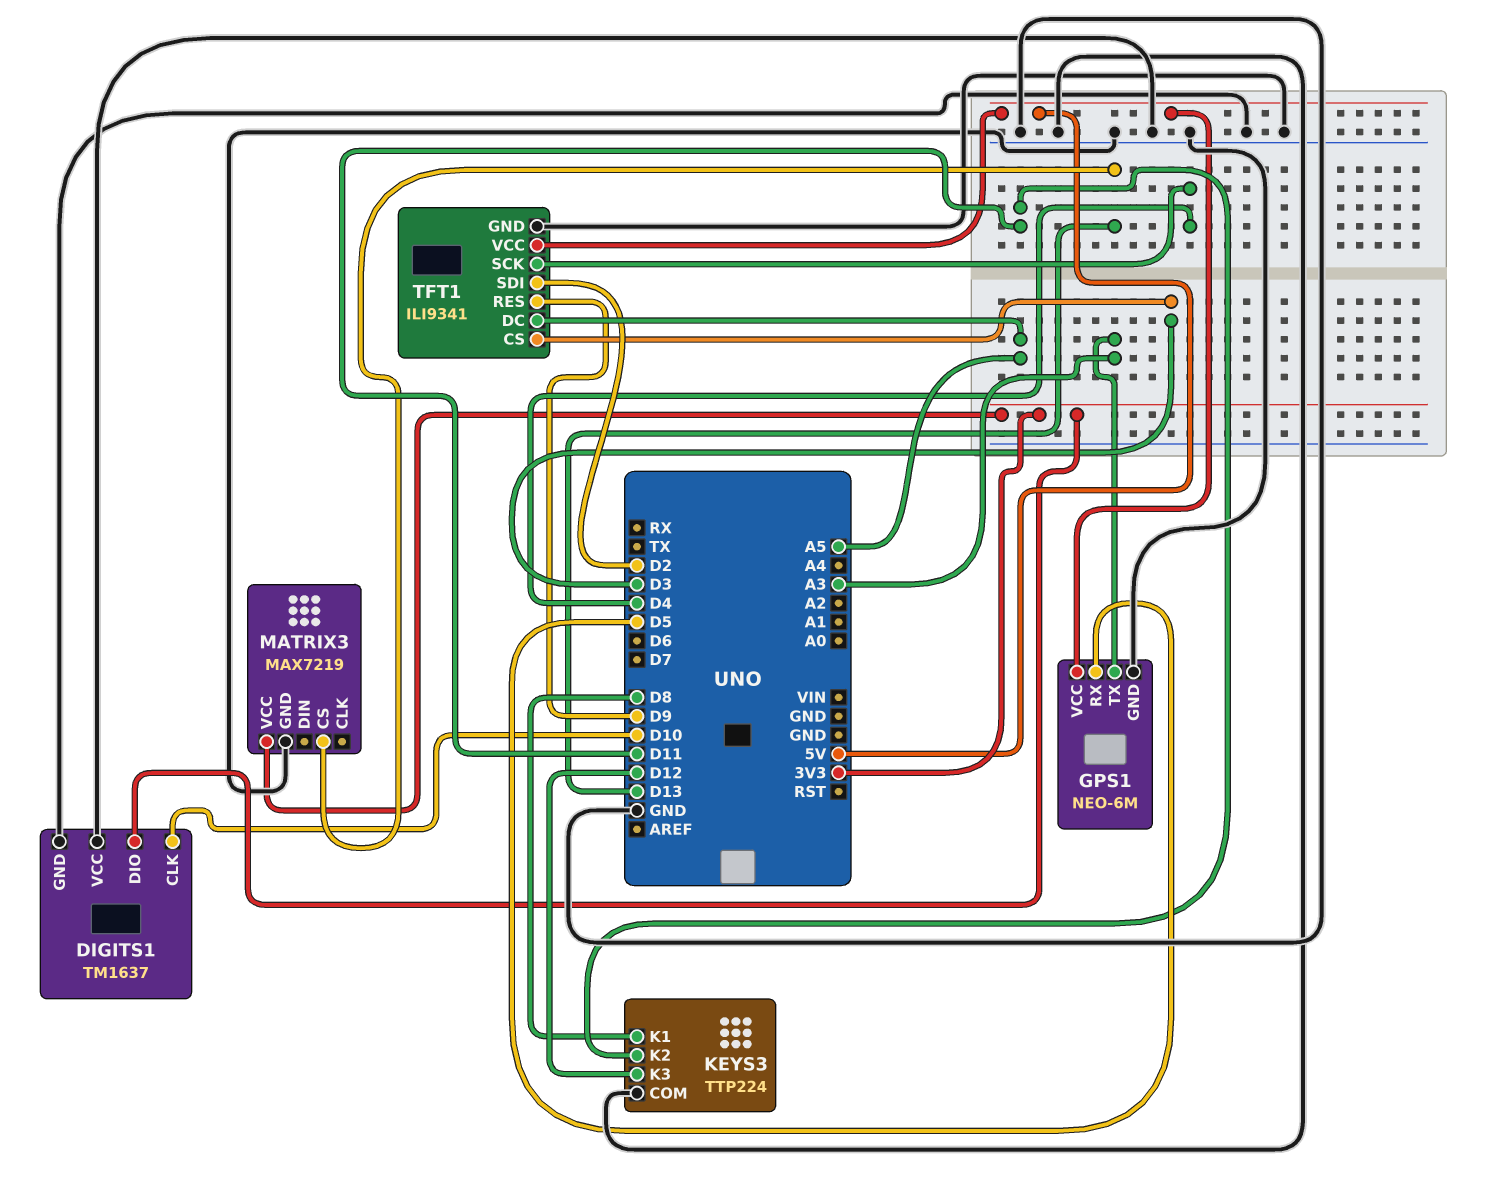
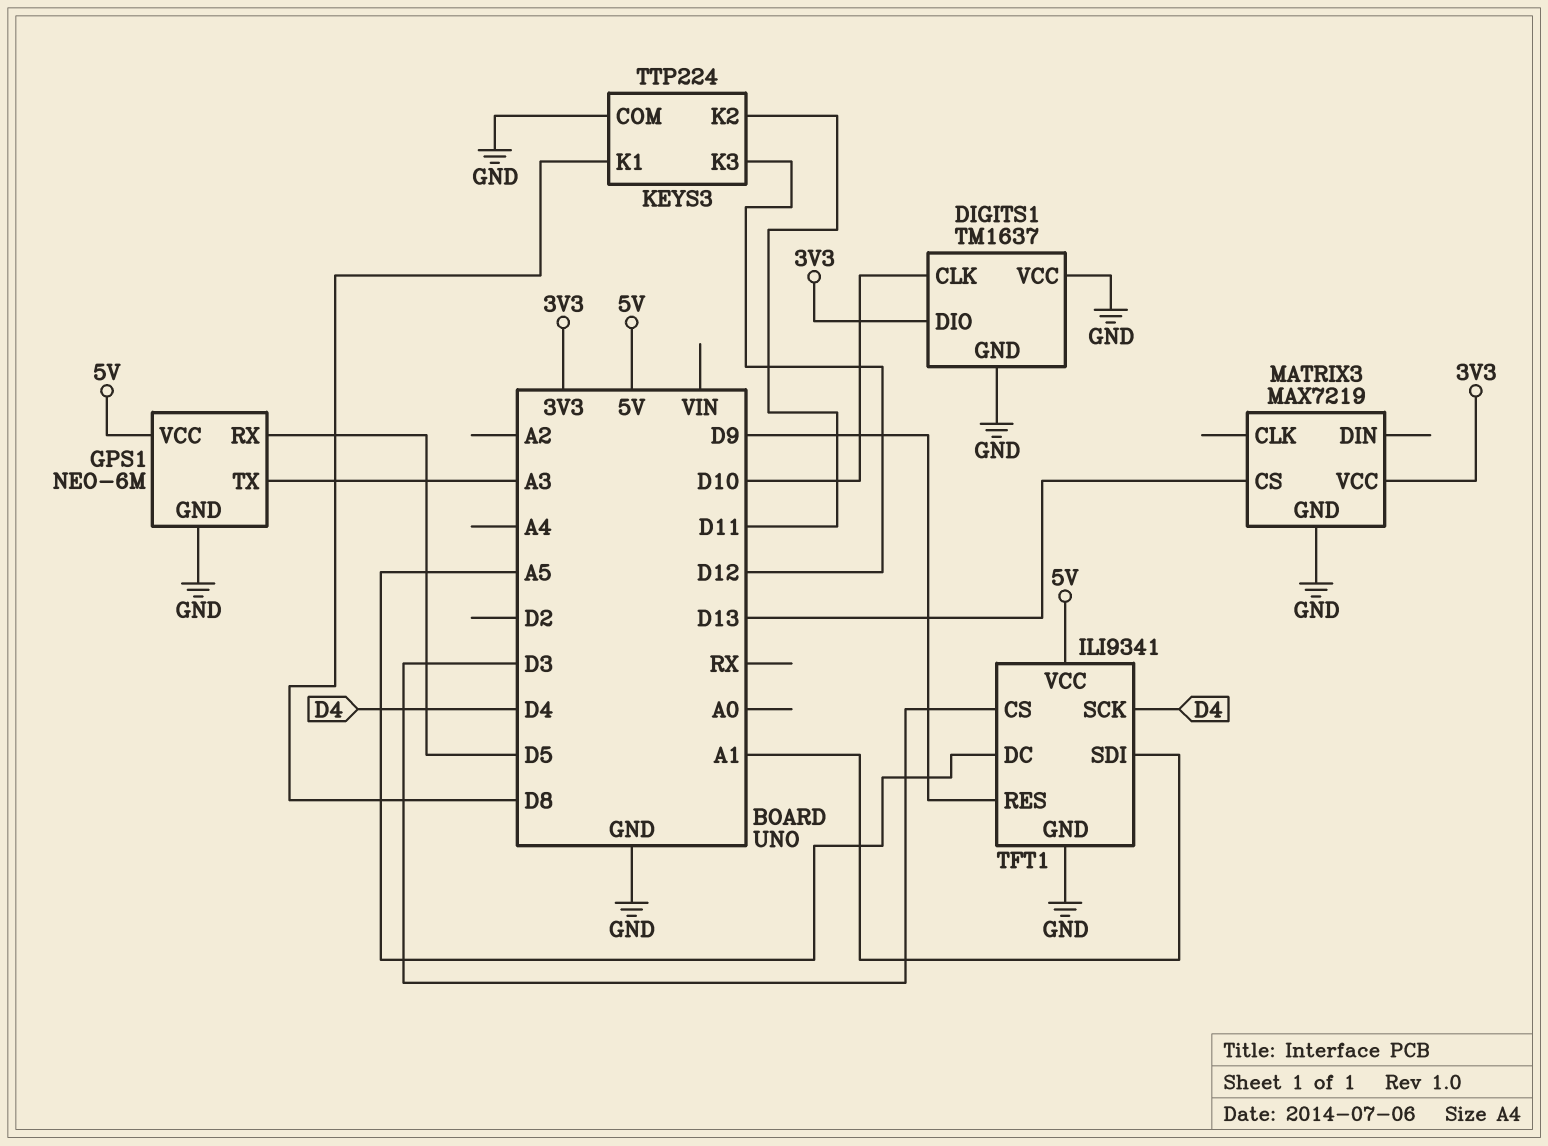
TFT1 pin SDI: D2 -> A1

